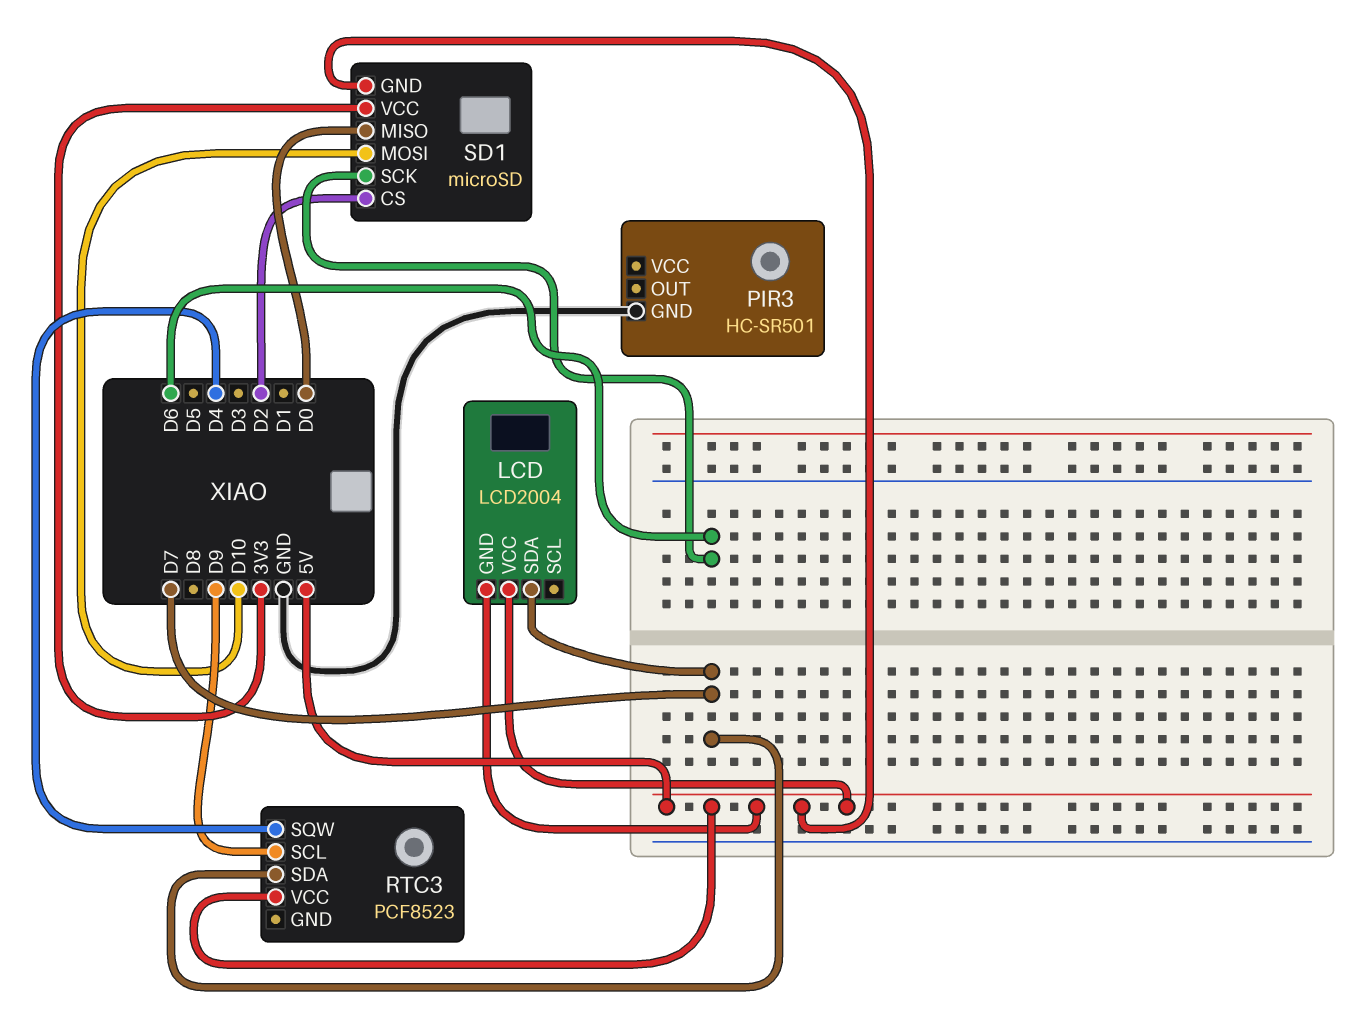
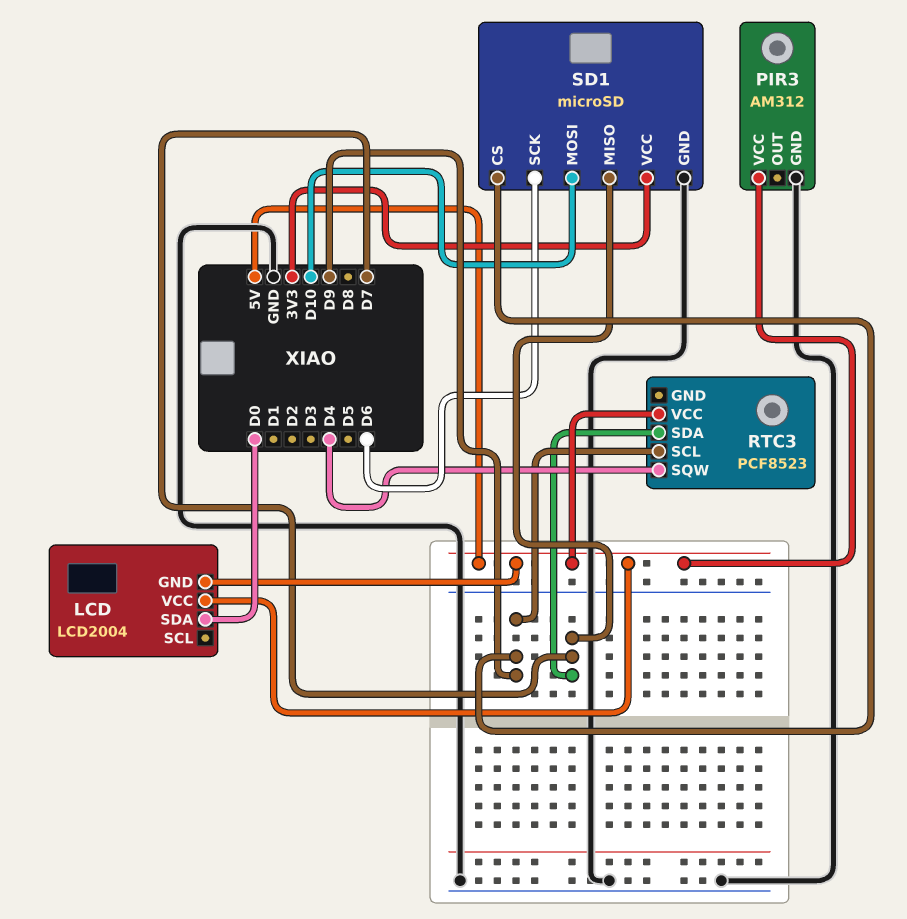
LCD pin SDA: D7 -> D0
PIR3: HC-SR501 -> AM312
PIR3 pin VCC: none -> 5V
SD1 pin CS: D2 -> D9
SD1 pin GND: 5V -> GND
SD1 pin MISO: D0 -> D7

